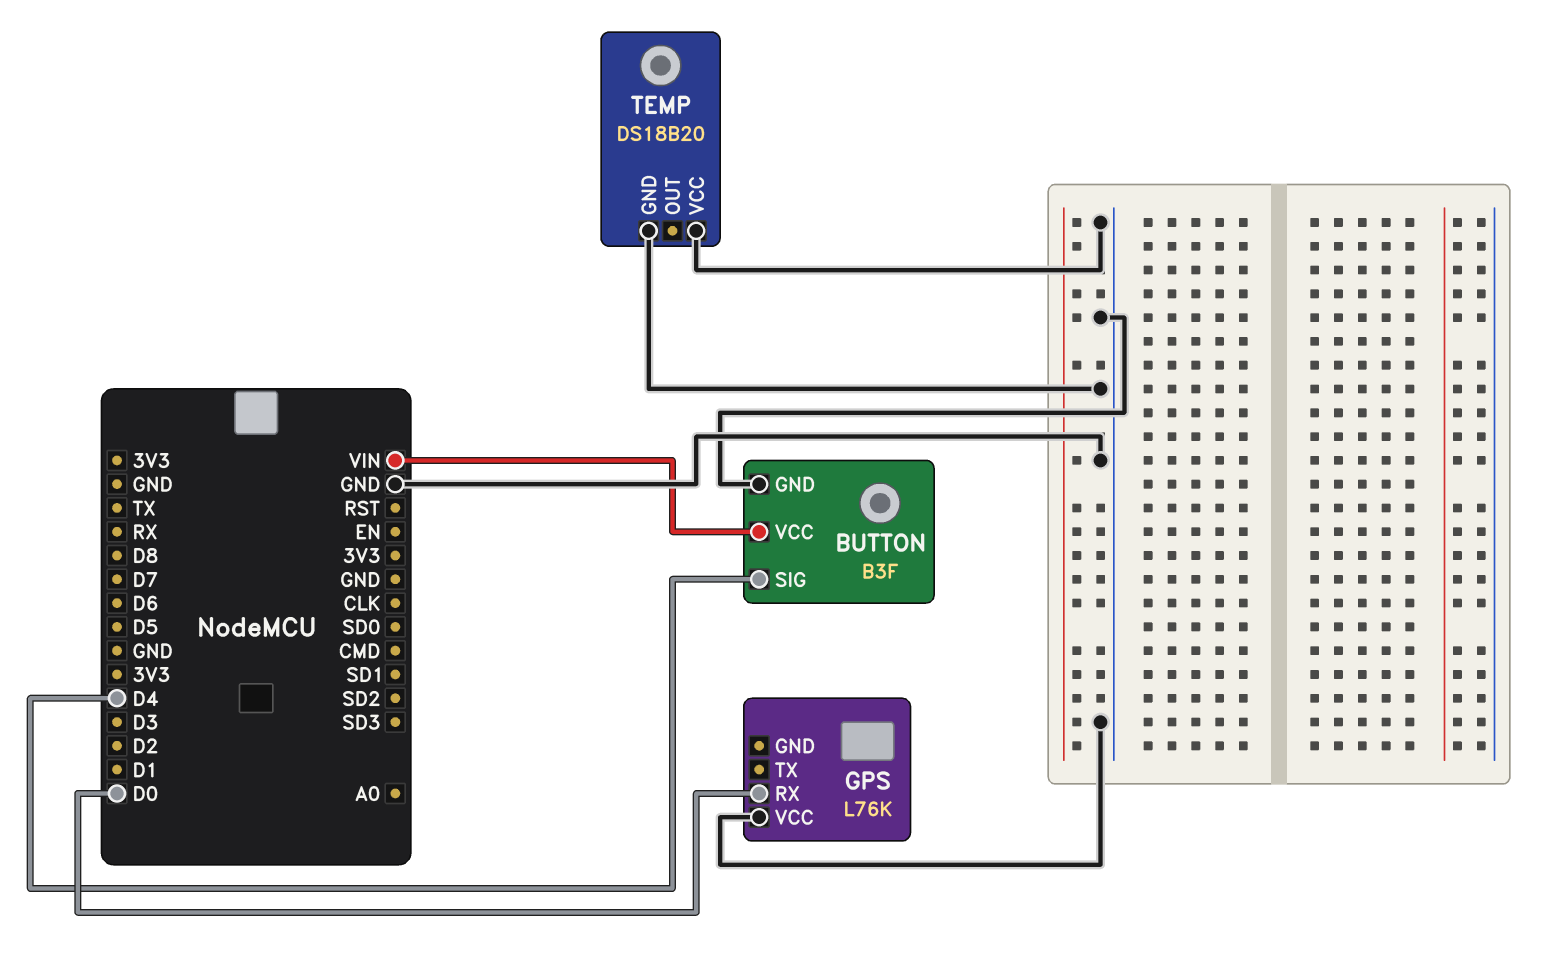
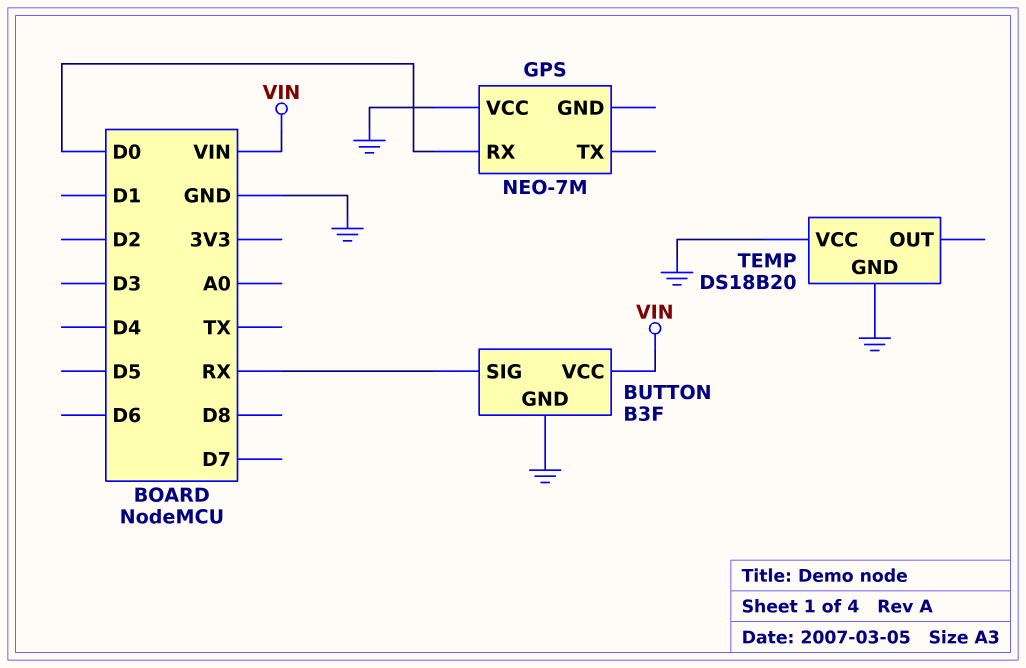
BUTTON pin SIG: D4 -> RX
GPS: L76K -> NEO-7M

